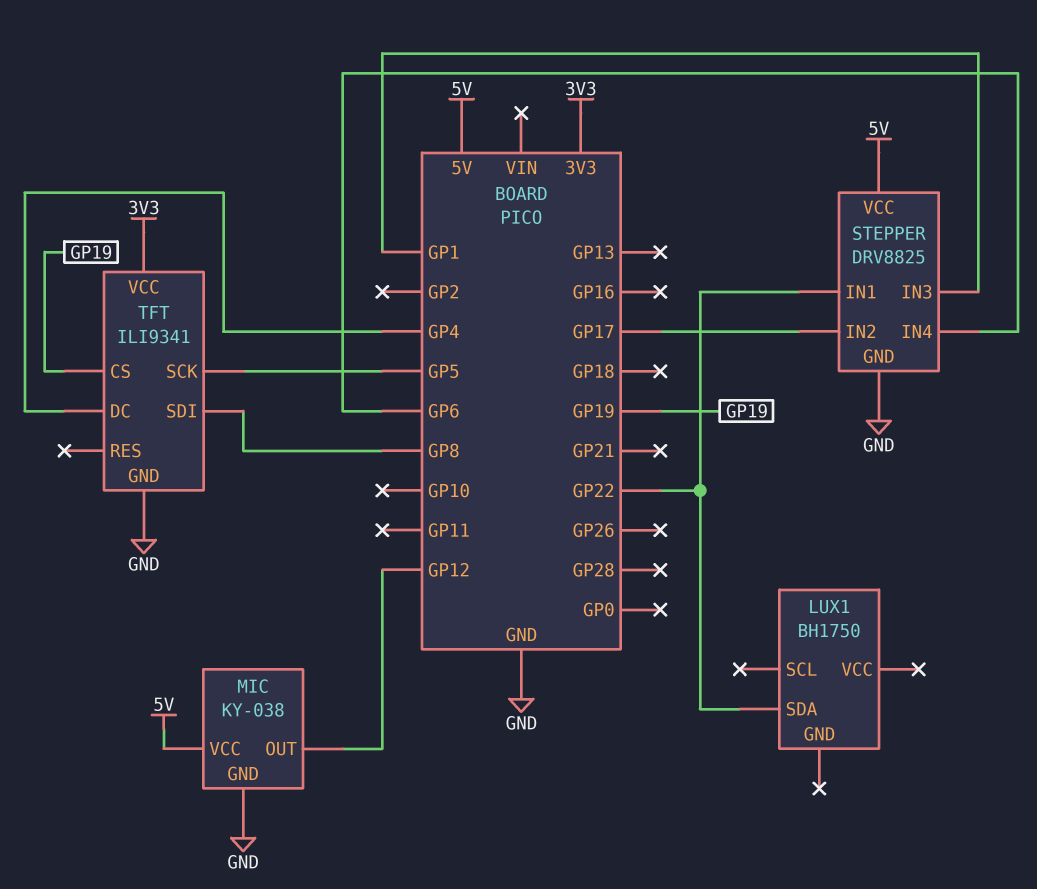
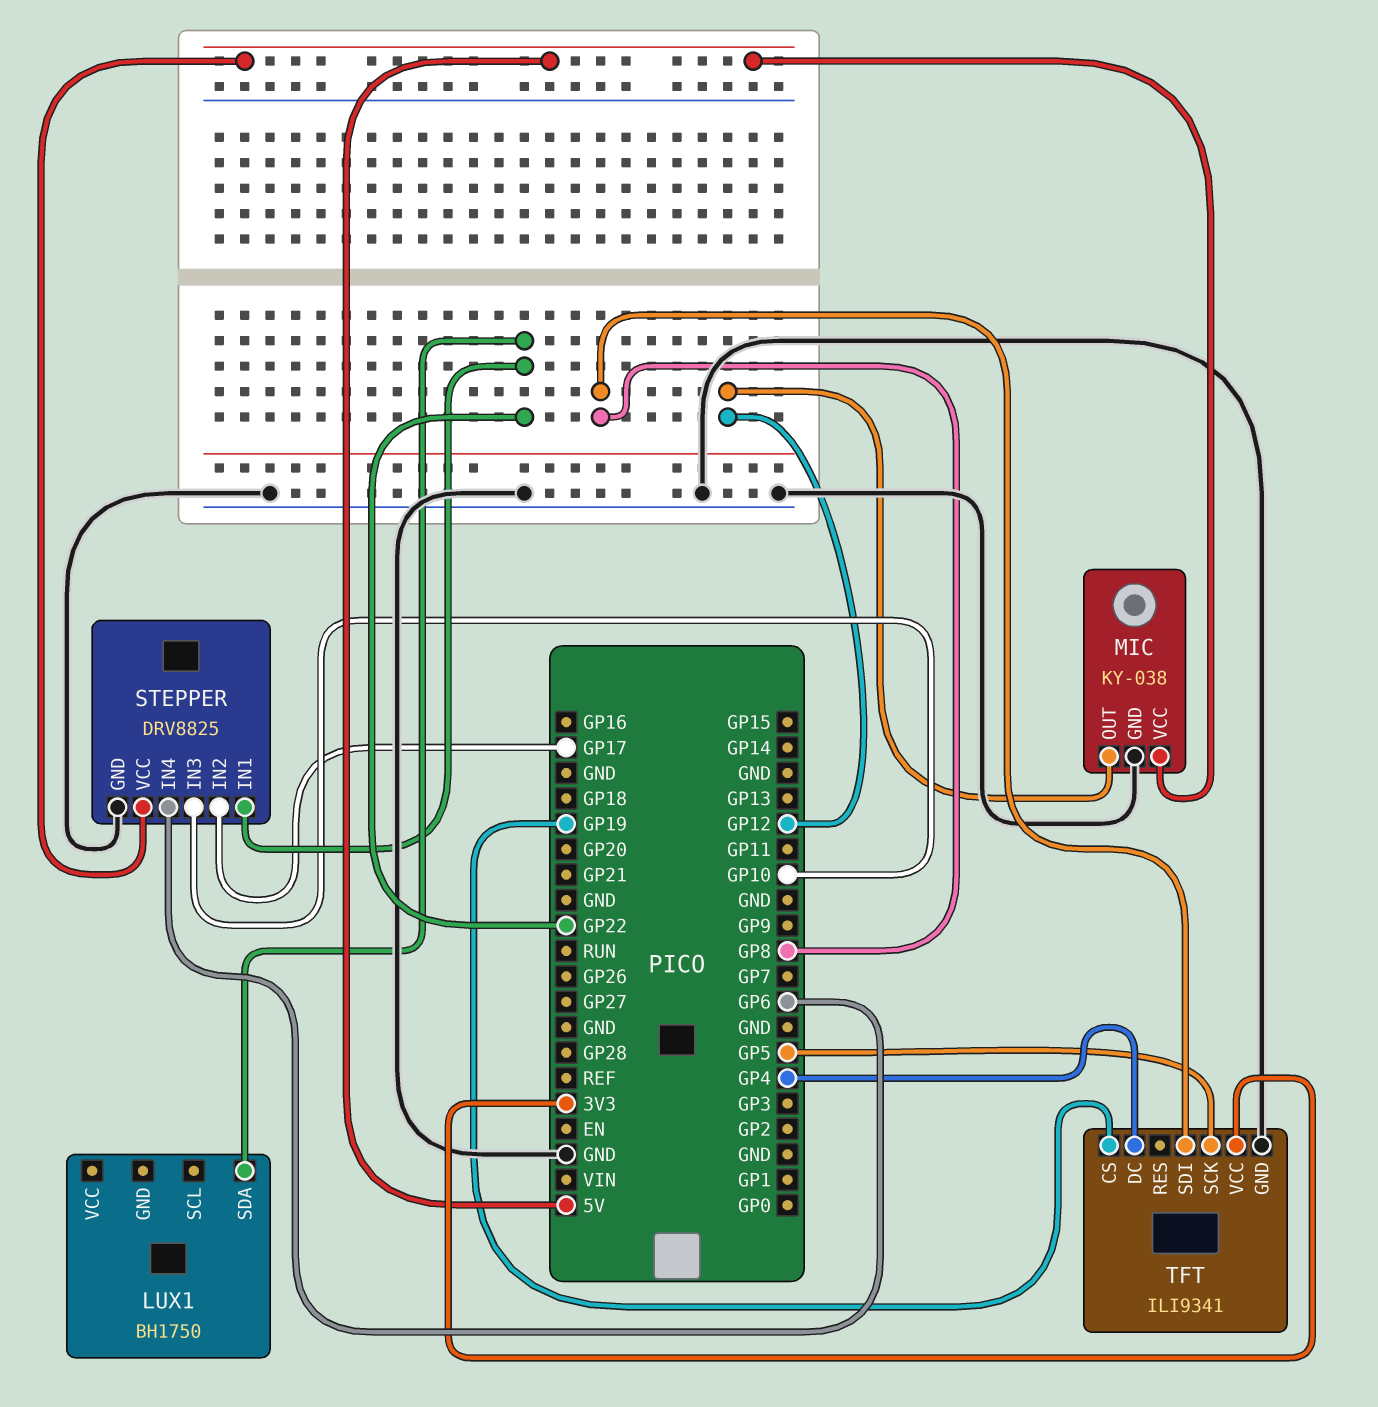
STEPPER pin IN3: GP1 -> GP10

